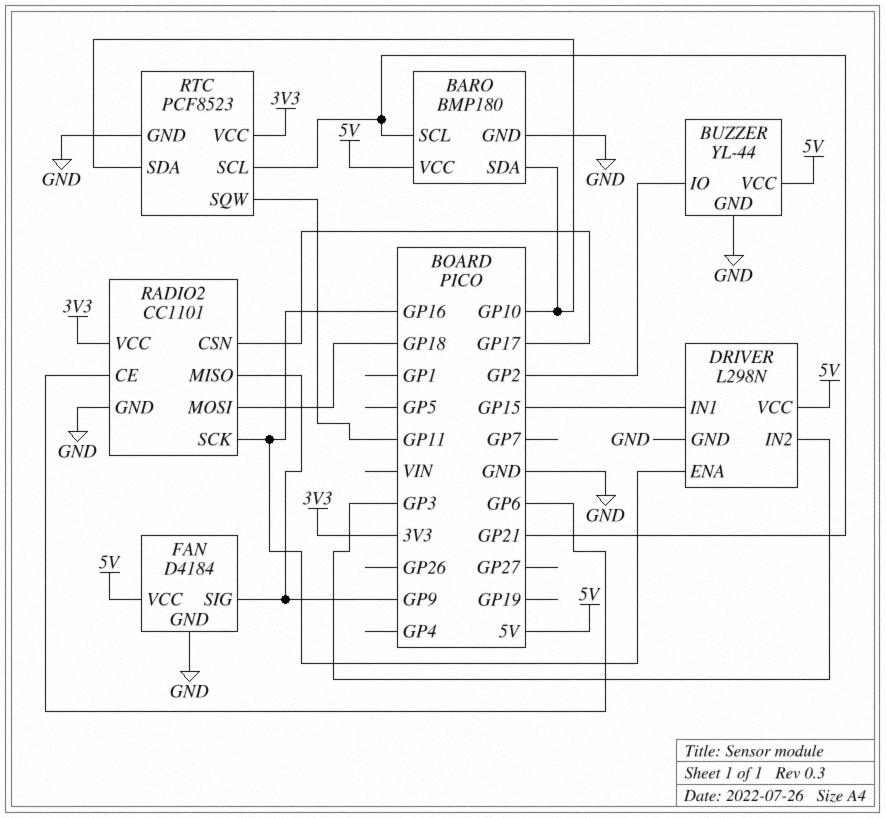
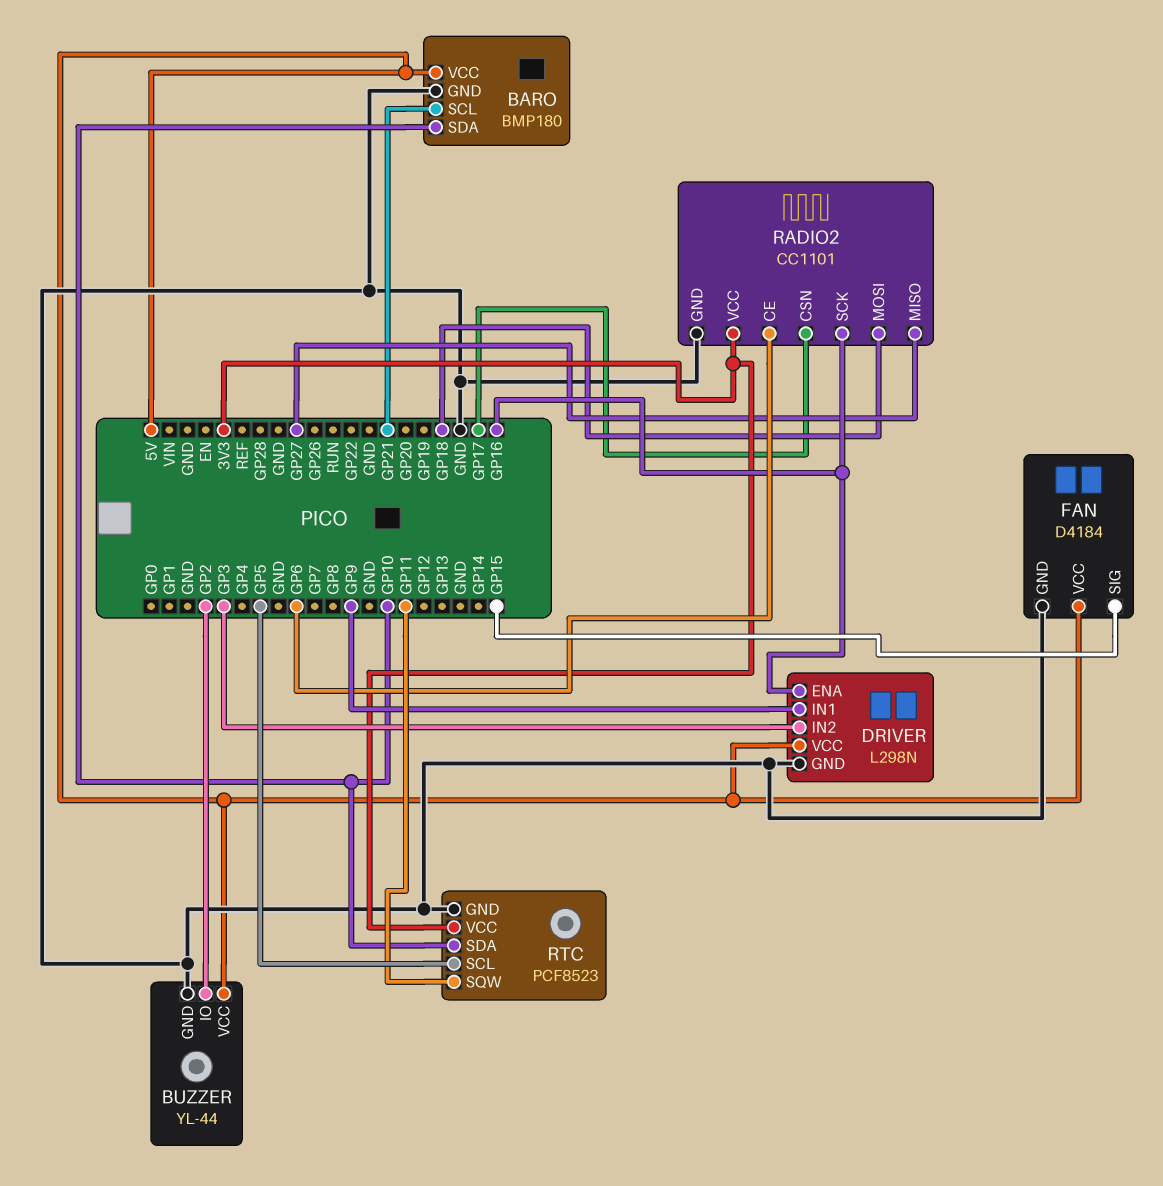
DRIVER pin IN1: GP15 -> GP9
FAN pin SIG: GP9 -> GP15
RADIO2 pin MISO: GP9 -> GP27
RTC pin SCL: GP21 -> GP5

